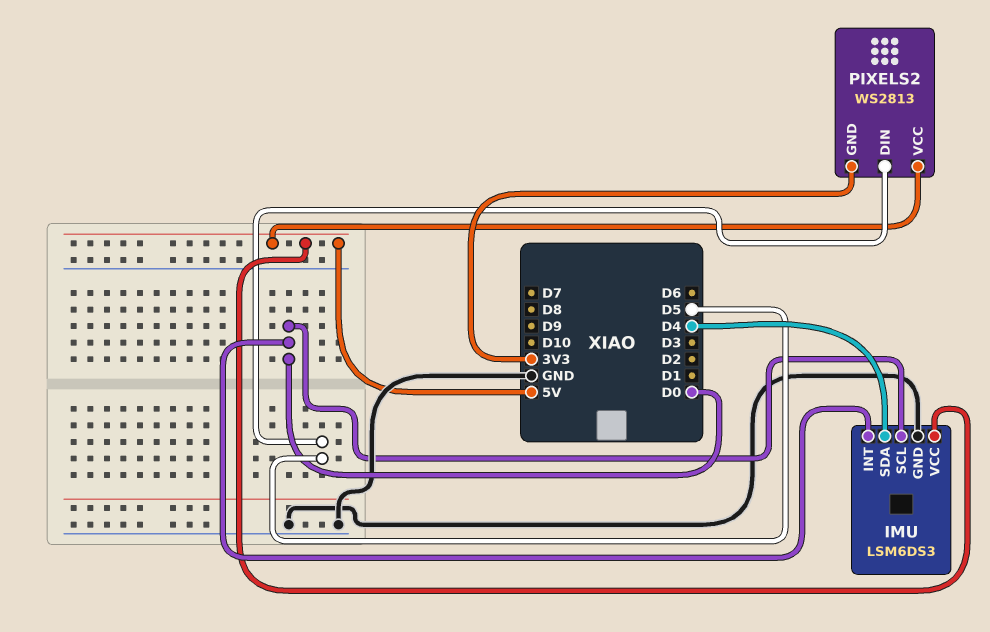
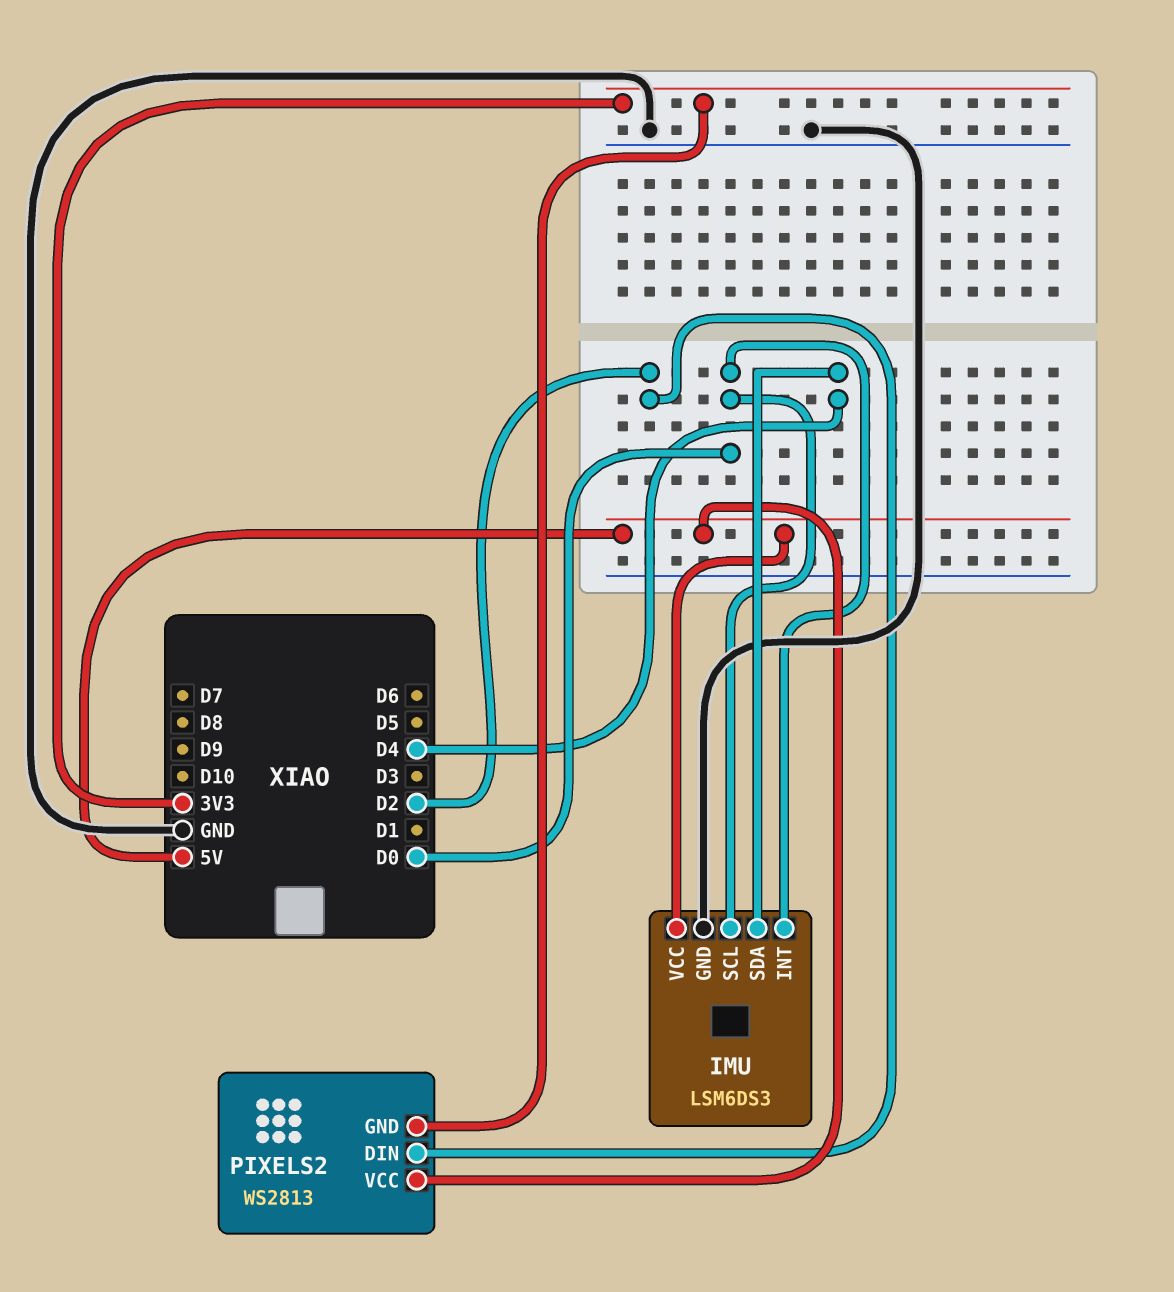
PIXELS2 pin DIN: D5 -> D2

